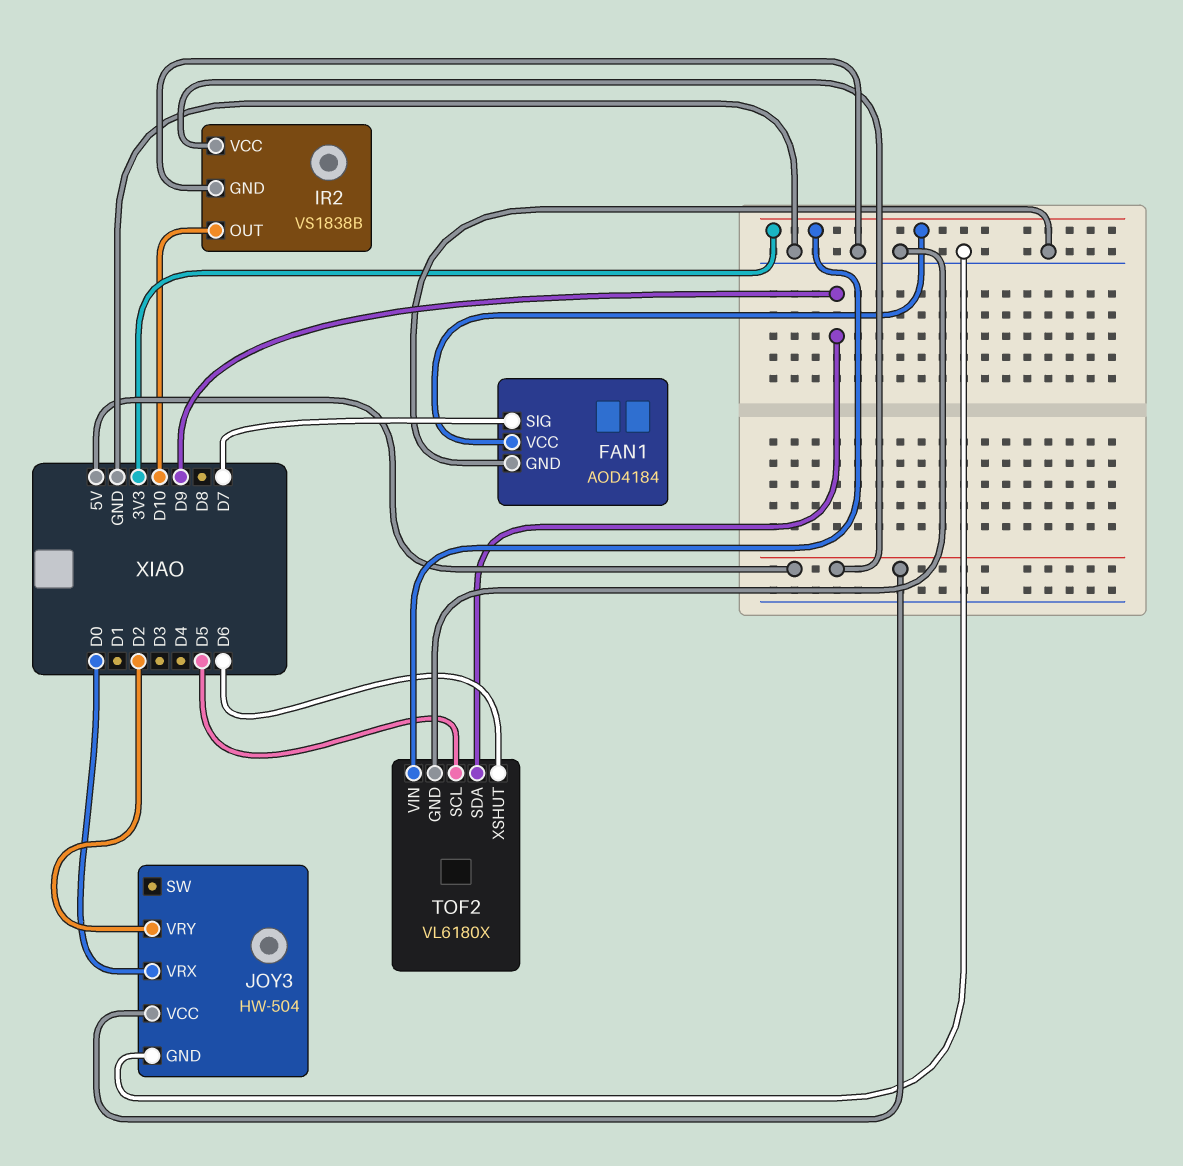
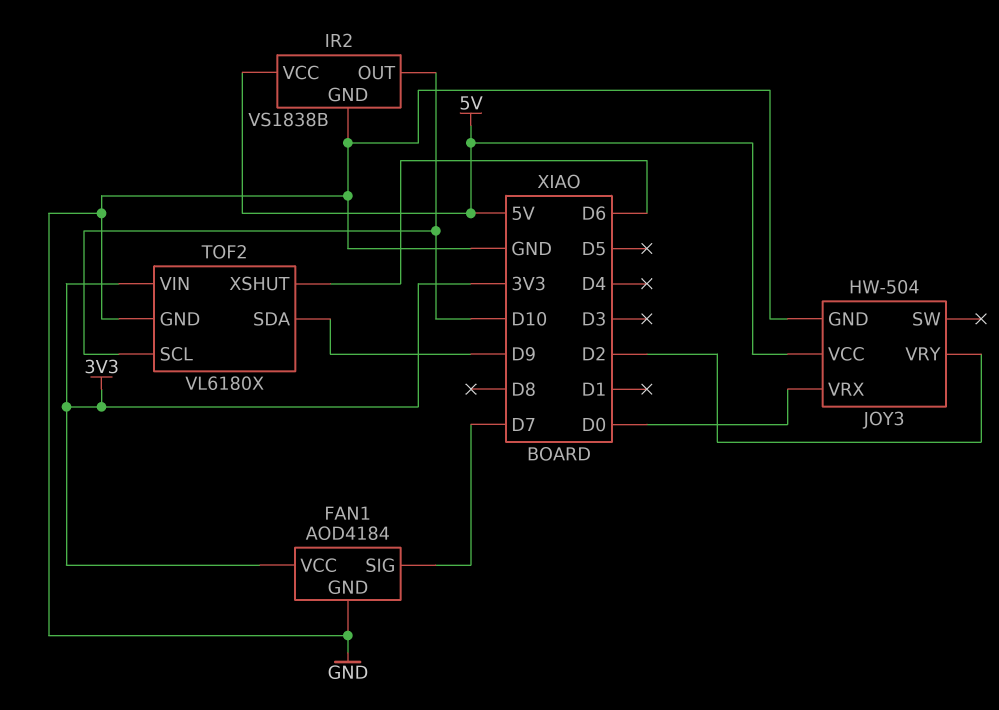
TOF2 pin SCL: D5 -> D10

